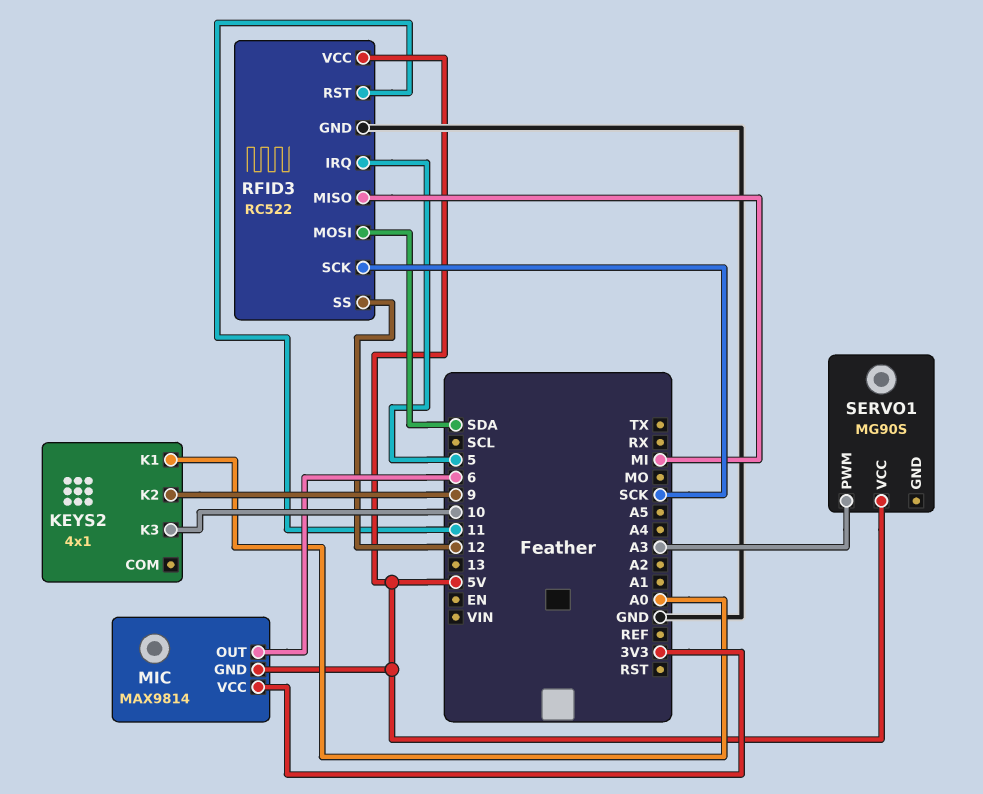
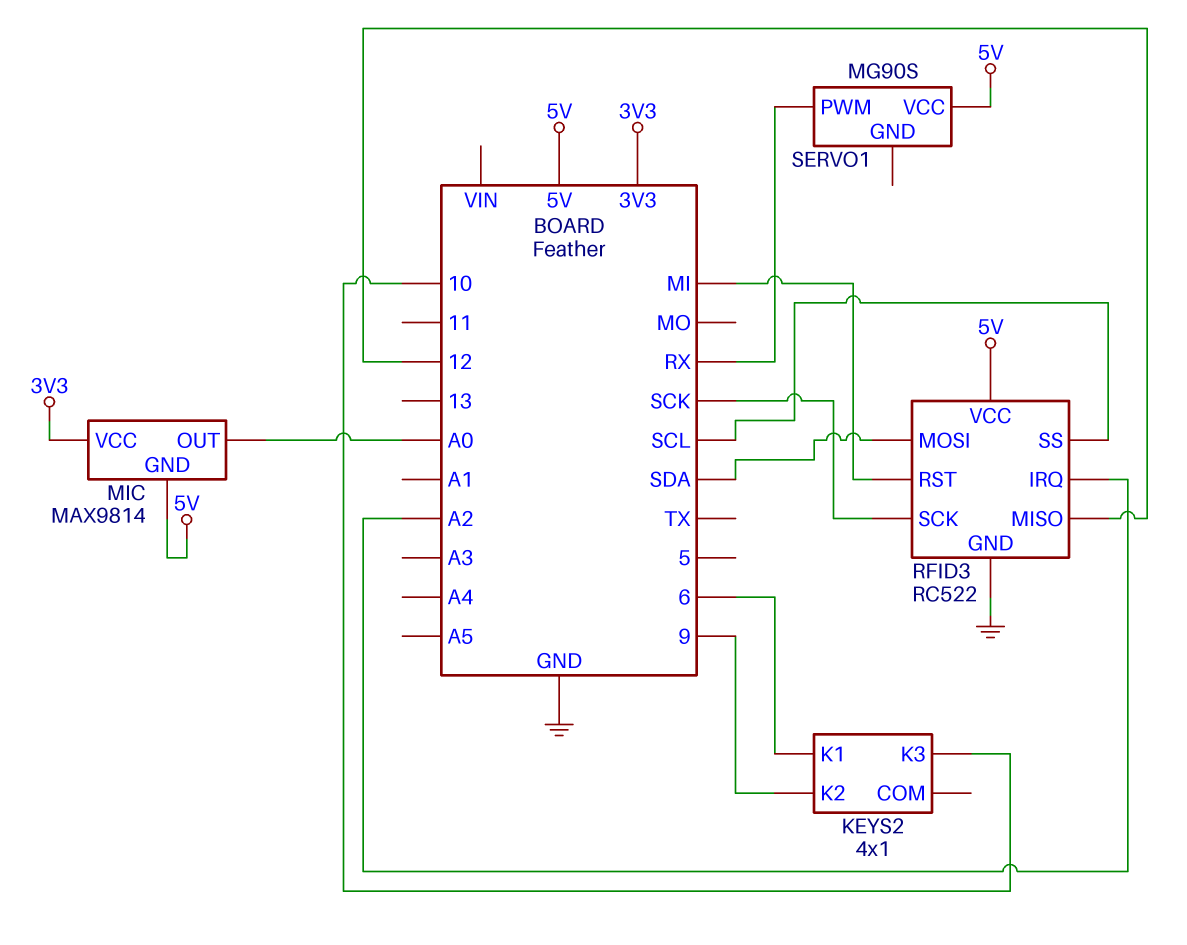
KEYS2 pin K1: A0 -> 6
MIC pin OUT: 6 -> A0
RFID3 pin IRQ: 5 -> A2
RFID3 pin MISO: MI -> 12
RFID3 pin RST: 11 -> MI
RFID3 pin SS: 12 -> SCL
SERVO1 pin PWM: A3 -> RX

